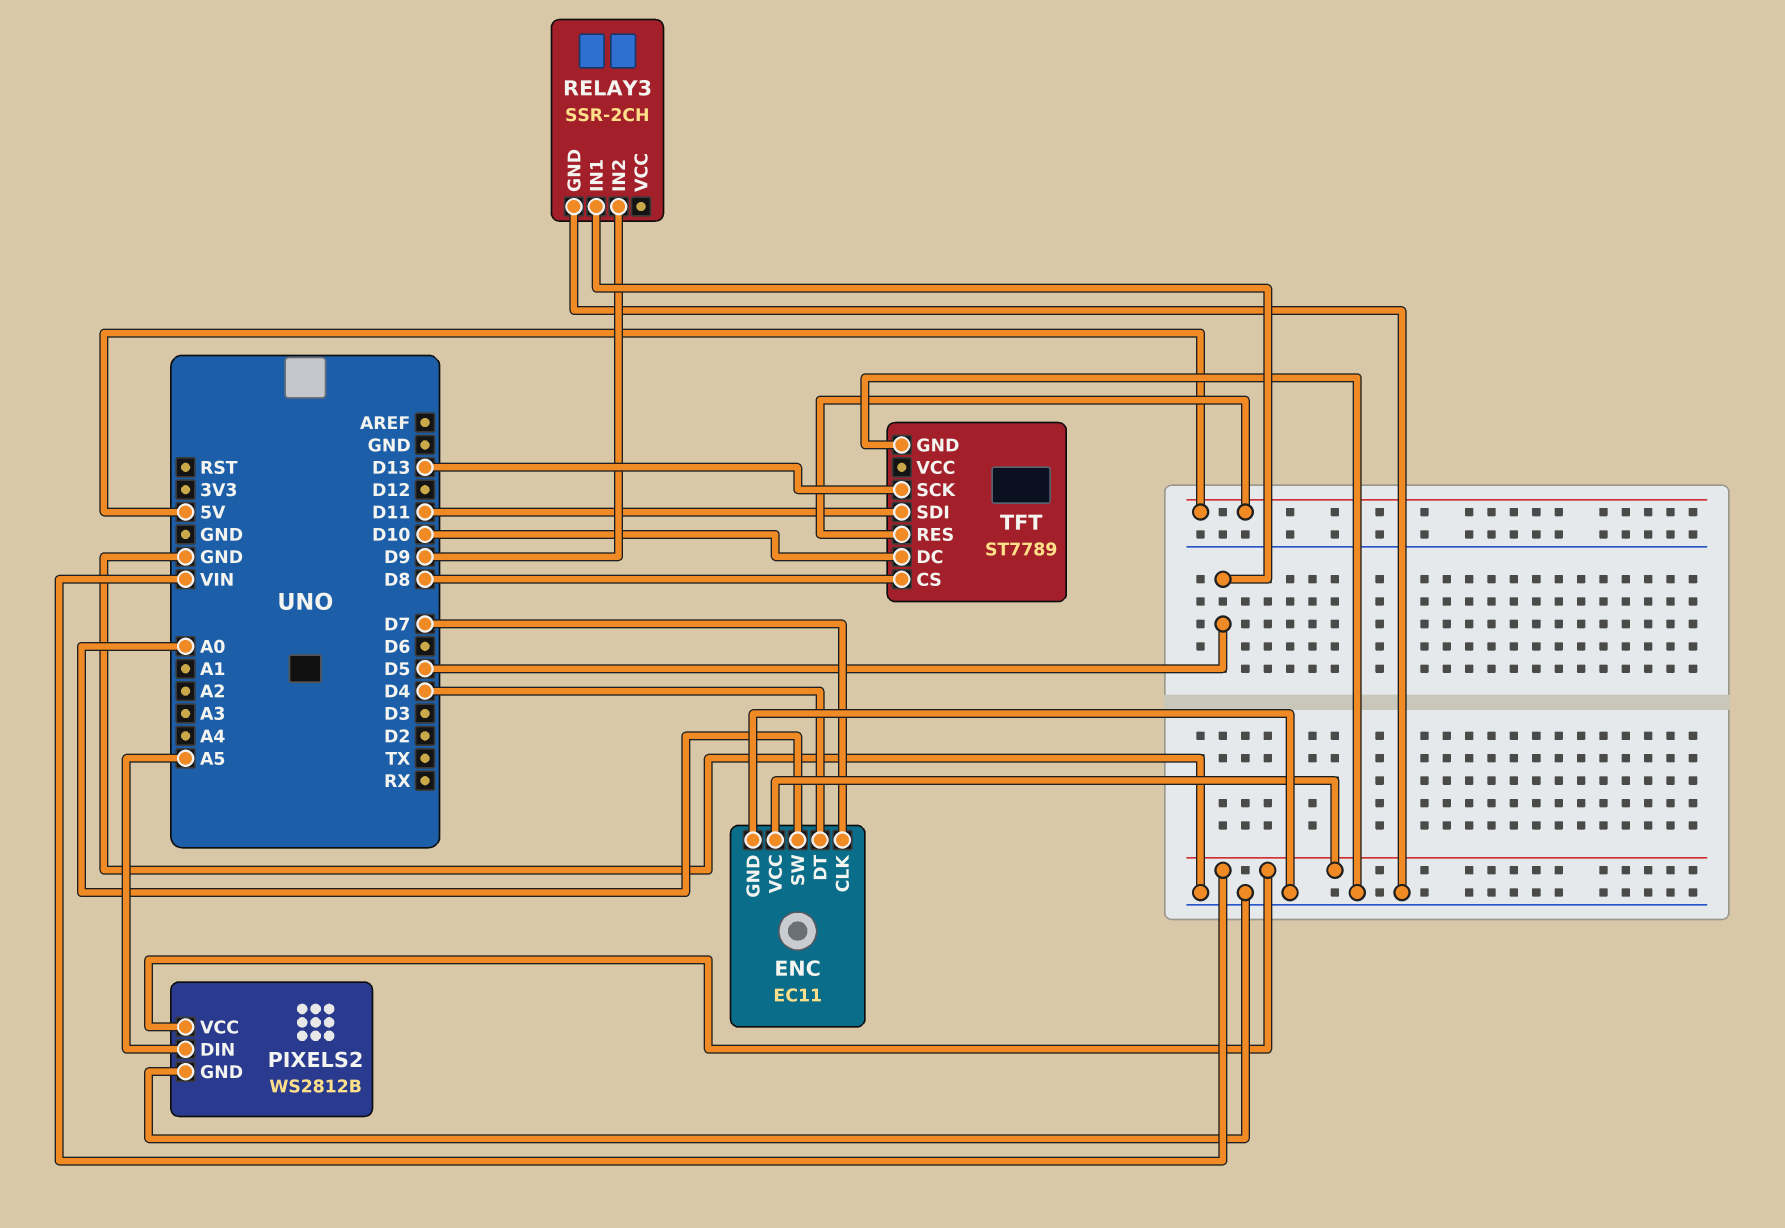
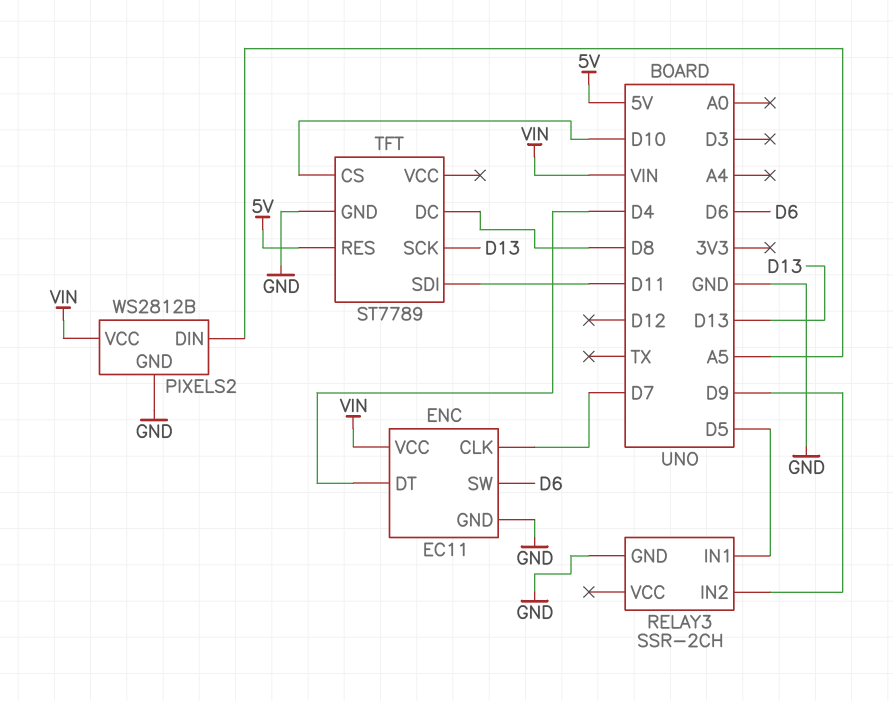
ENC pin SW: A0 -> D6
TFT pin CS: D8 -> D10
TFT pin DC: D10 -> D8

